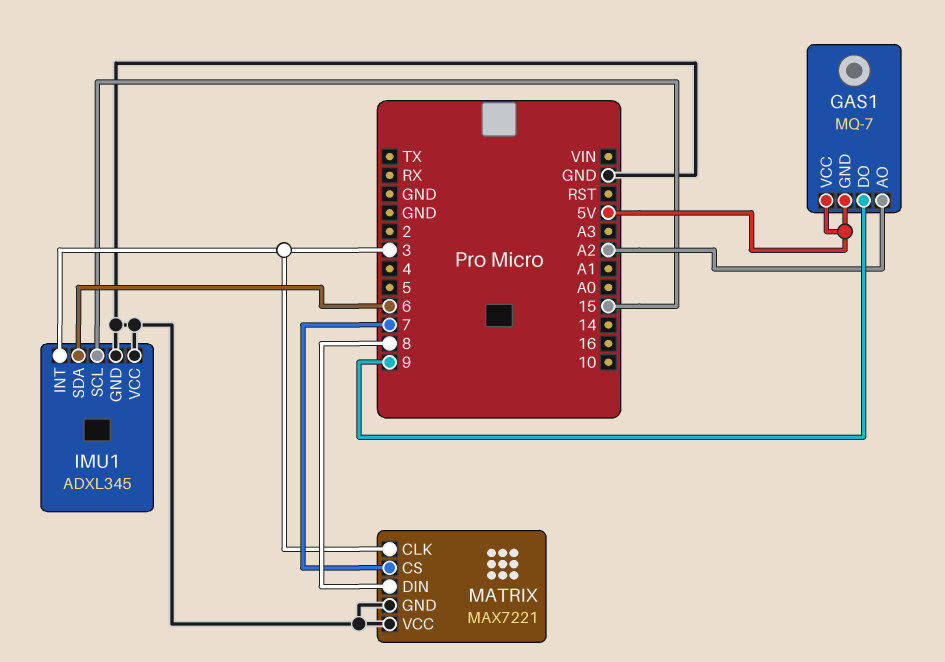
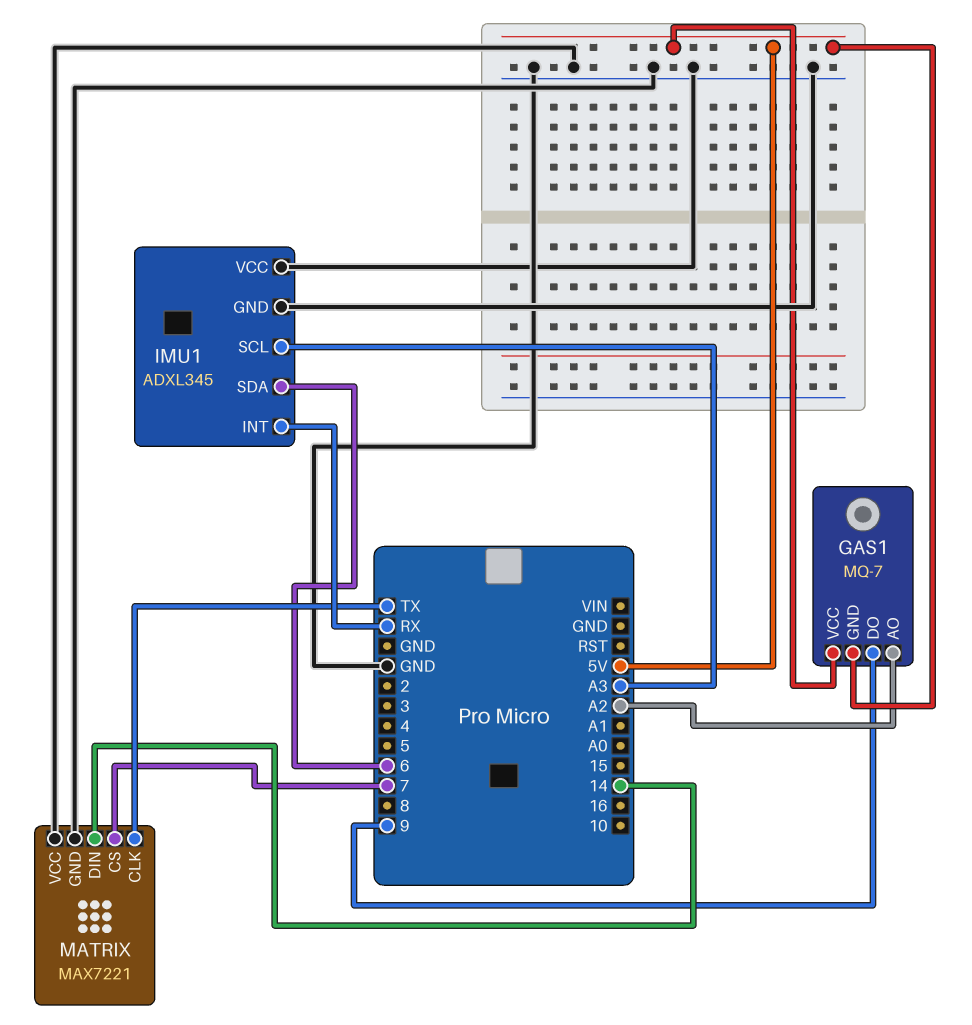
IMU1 pin INT: 3 -> RX
IMU1 pin SCL: 15 -> A3
MATRIX pin CLK: 3 -> TX
MATRIX pin DIN: 8 -> 14

